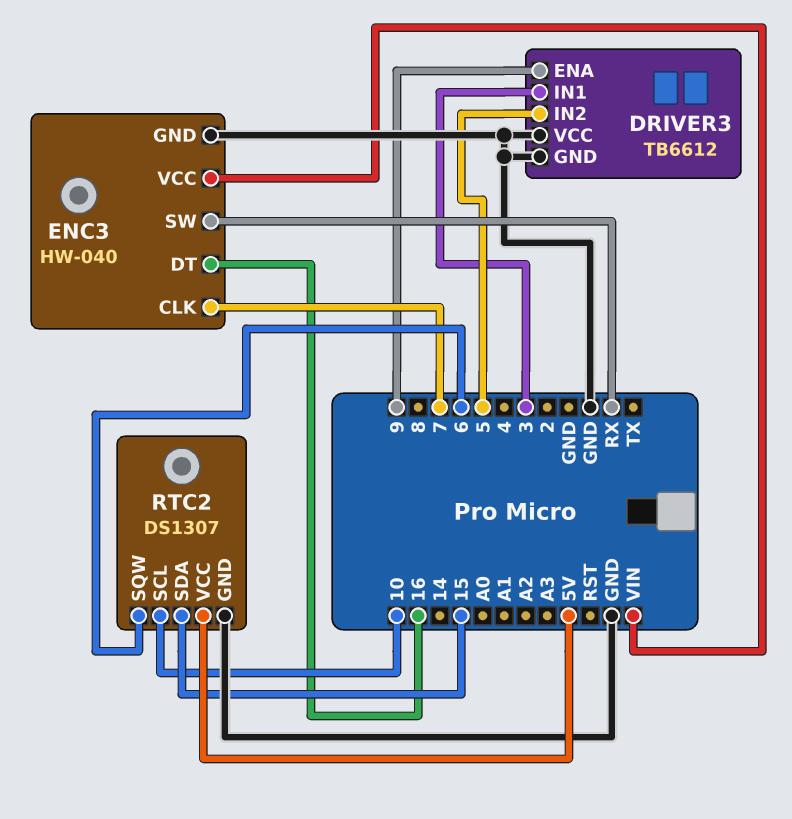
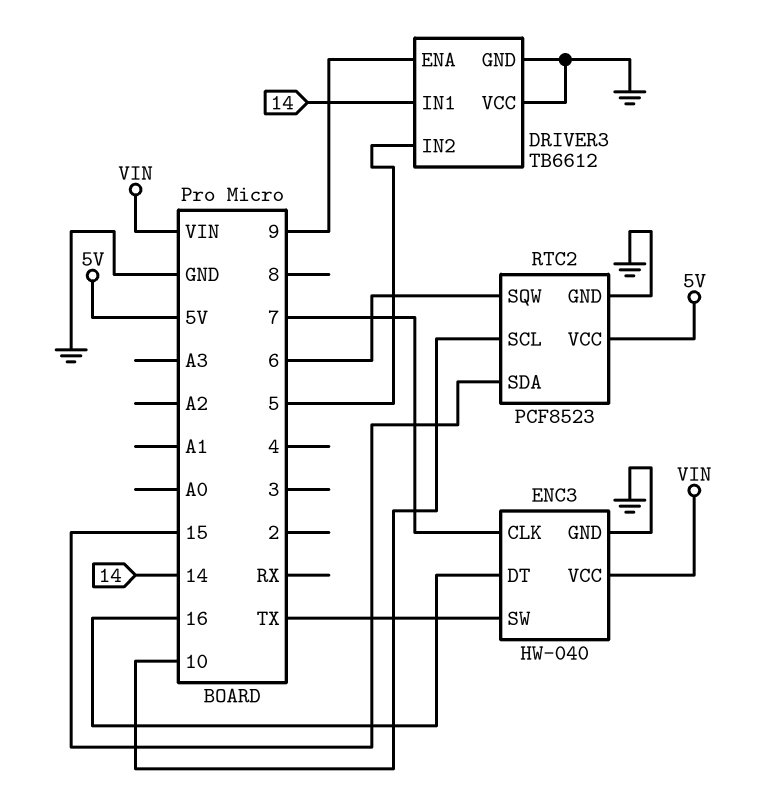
DRIVER3 pin IN1: 3 -> 14
ENC3 pin SW: RX -> TX
RTC2: DS1307 -> PCF8523

